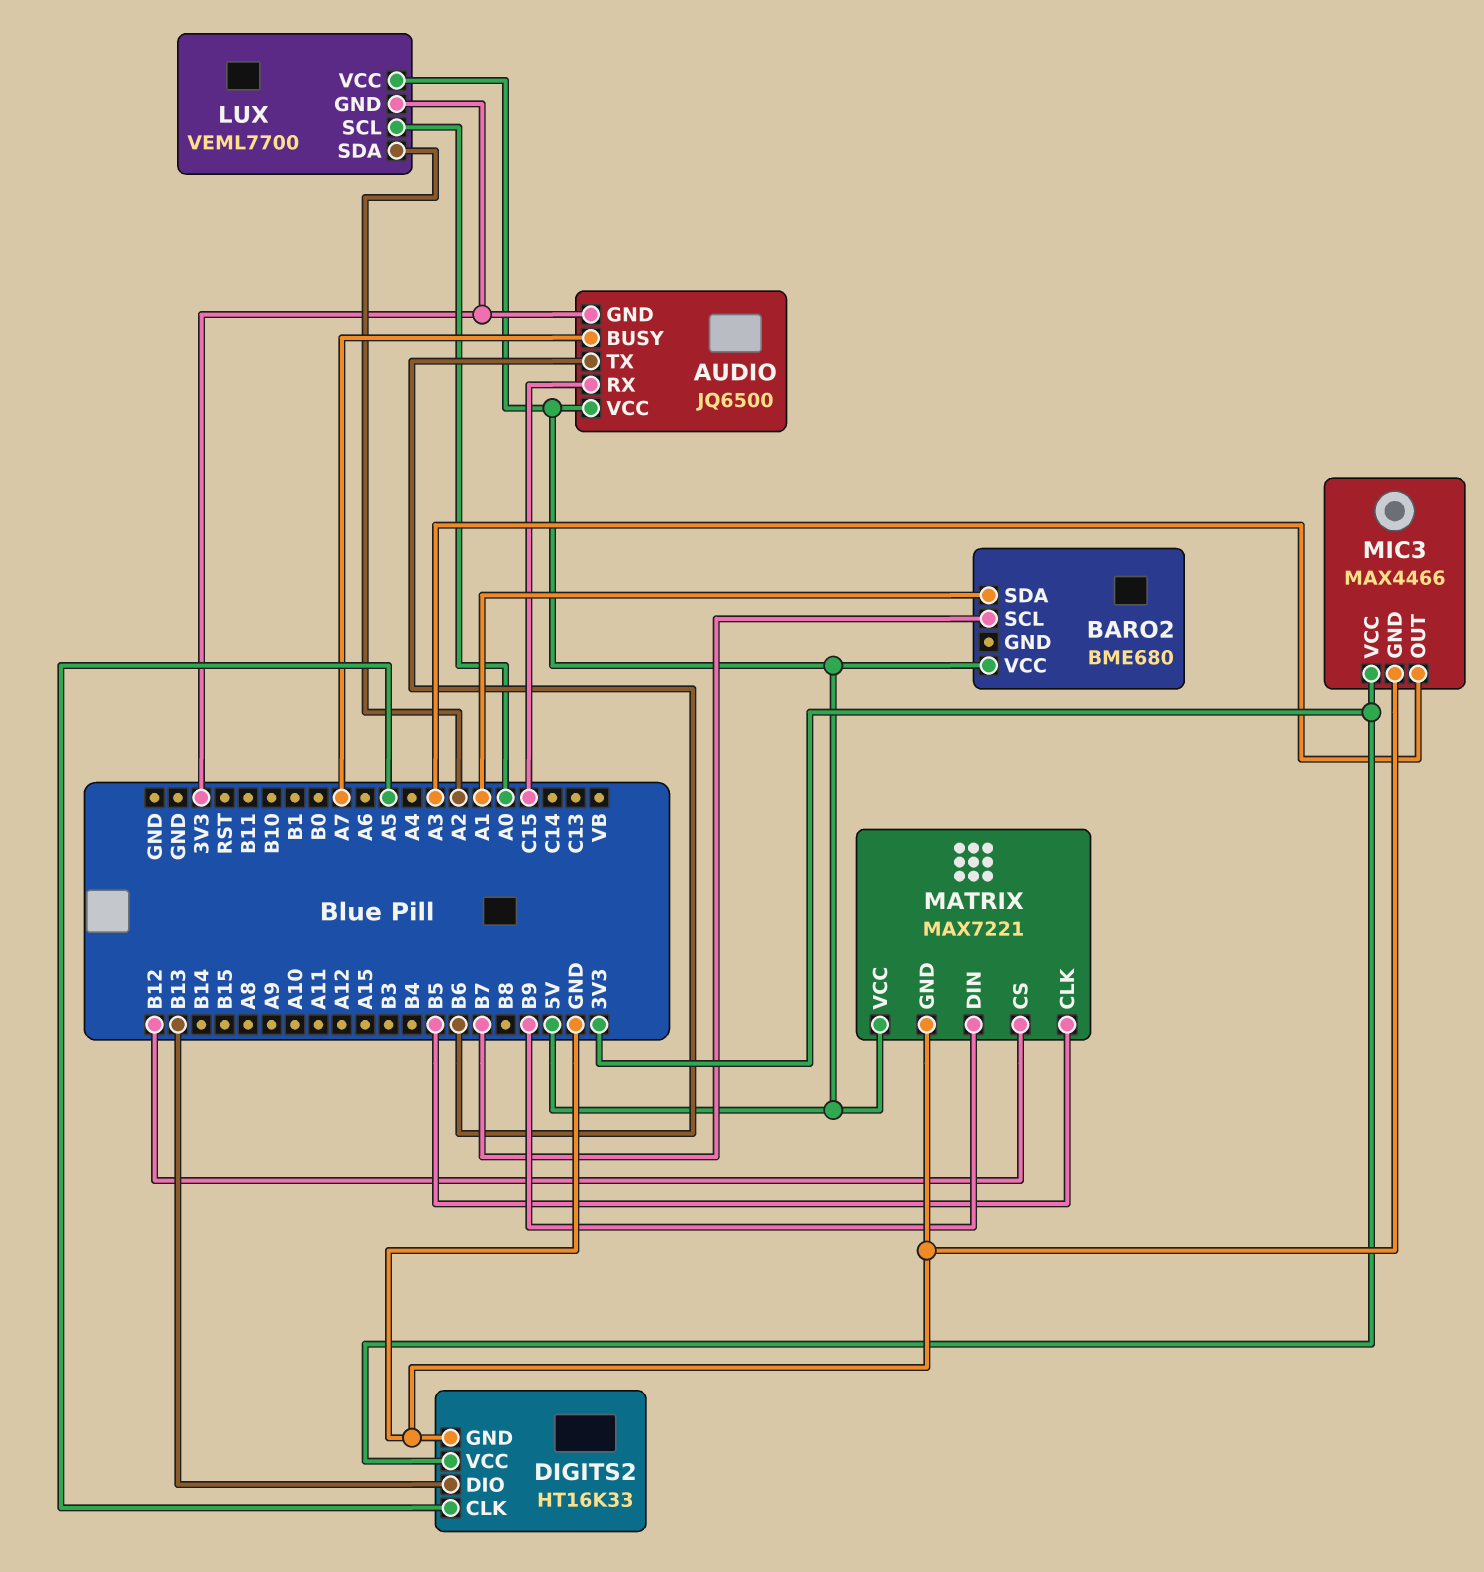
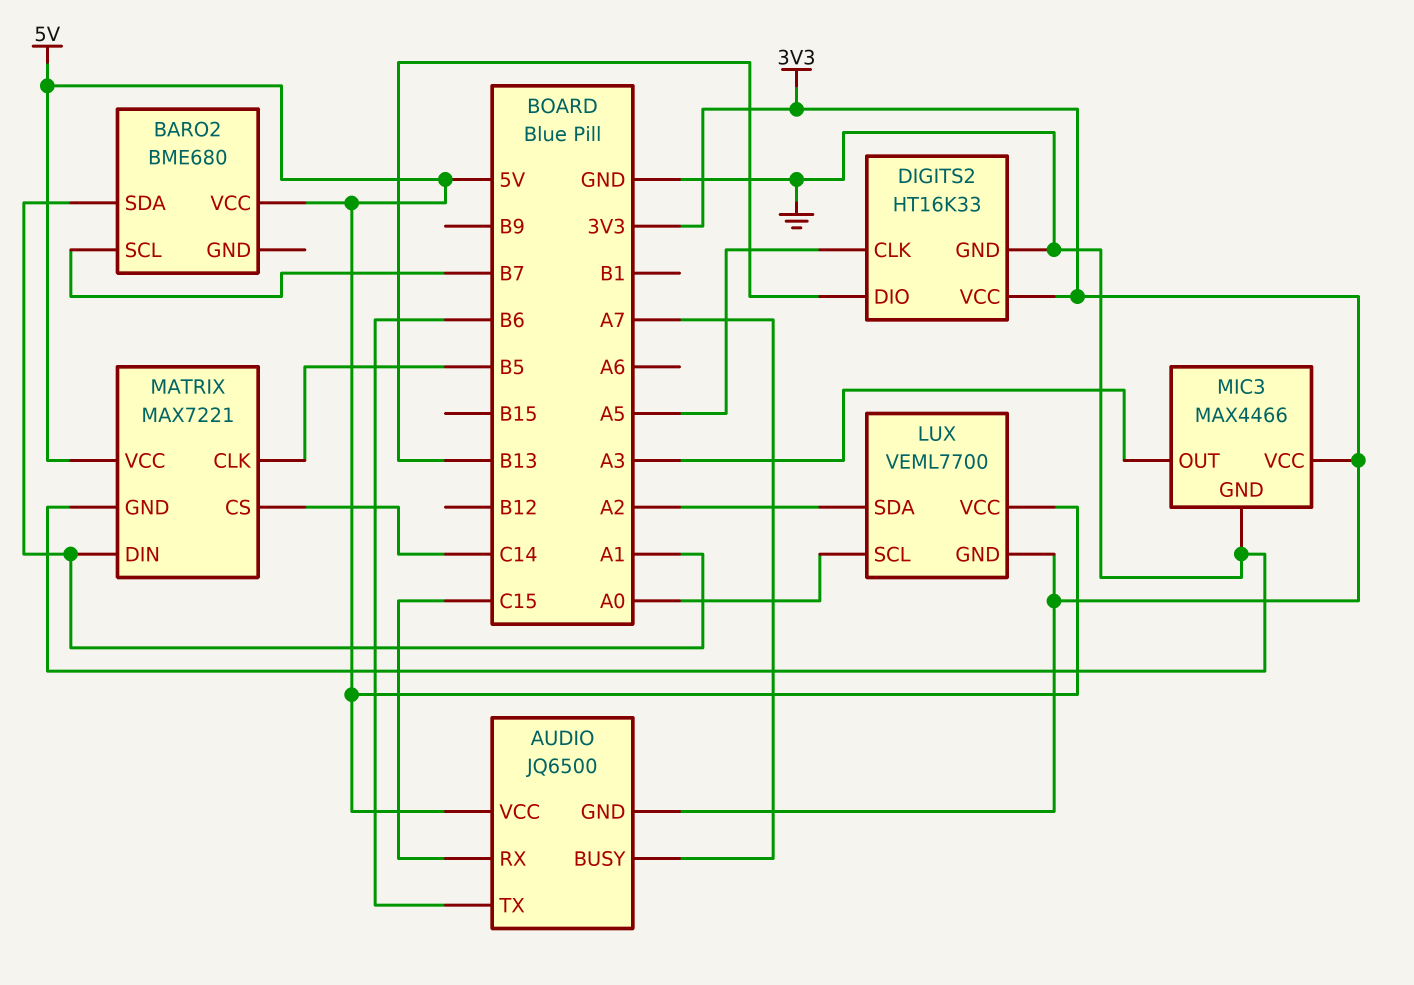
MATRIX pin CS: B12 -> C14
MATRIX pin DIN: B9 -> A1

